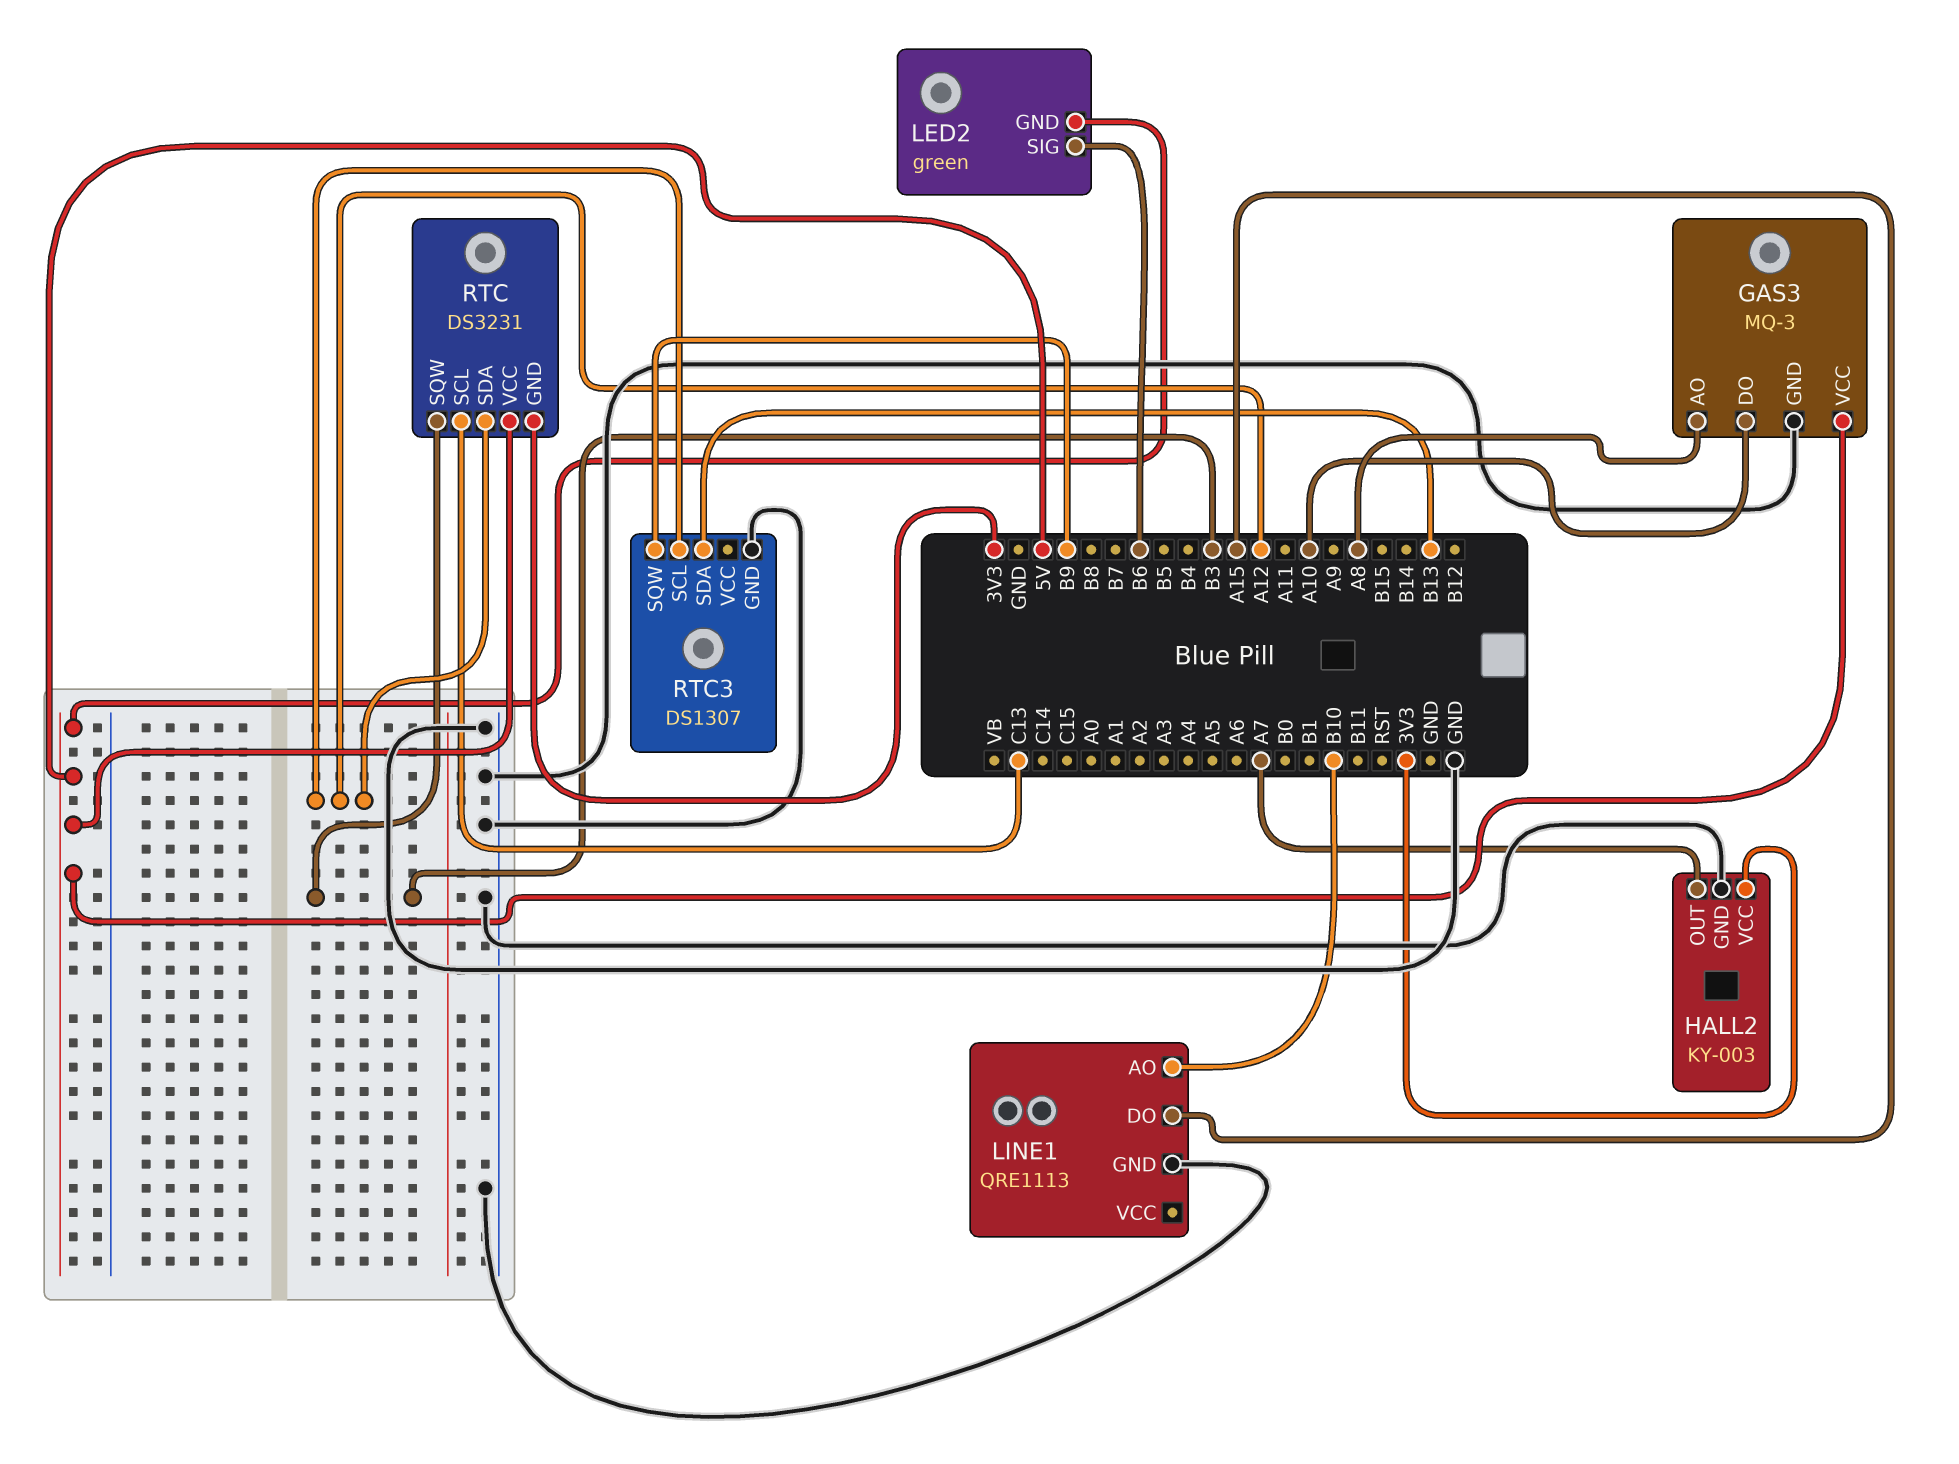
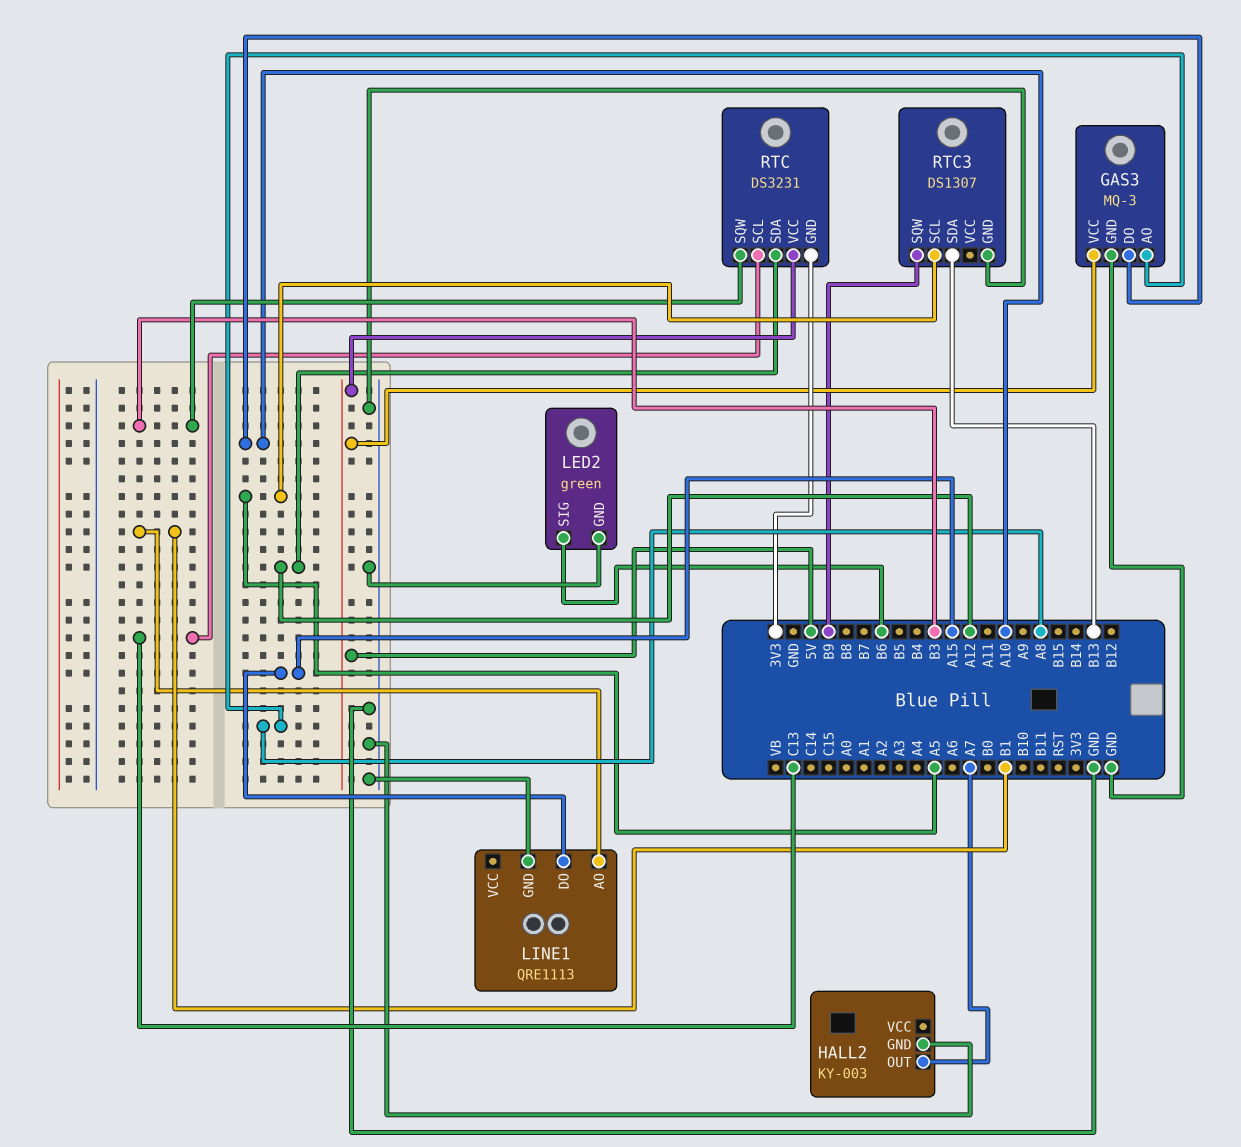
HALL2 pin VCC: 3V3 -> none
LED2 pin GND: 5V -> GND
LINE1 pin AO: B10 -> B1
RTC3 pin SCL: A12 -> A5

